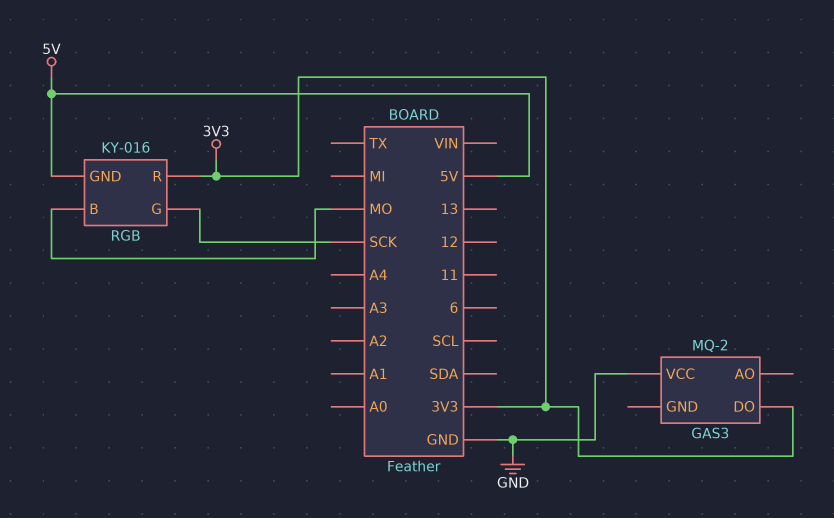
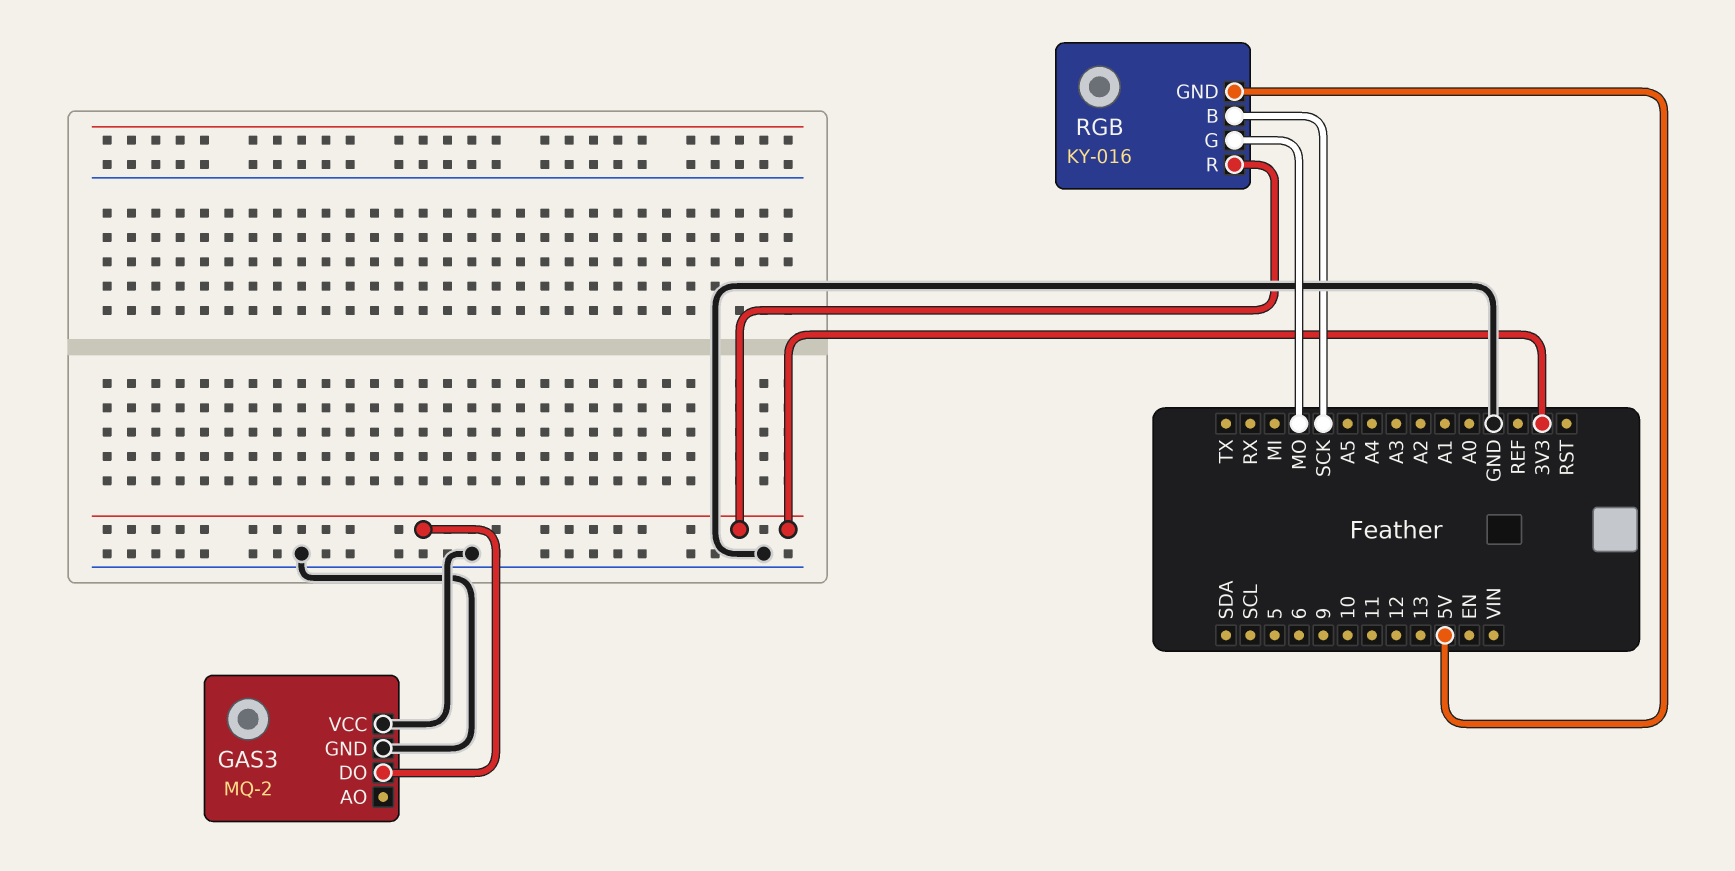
GAS3 pin GND: none -> GND
RGB pin B: MO -> SCK
RGB pin G: SCK -> MO

